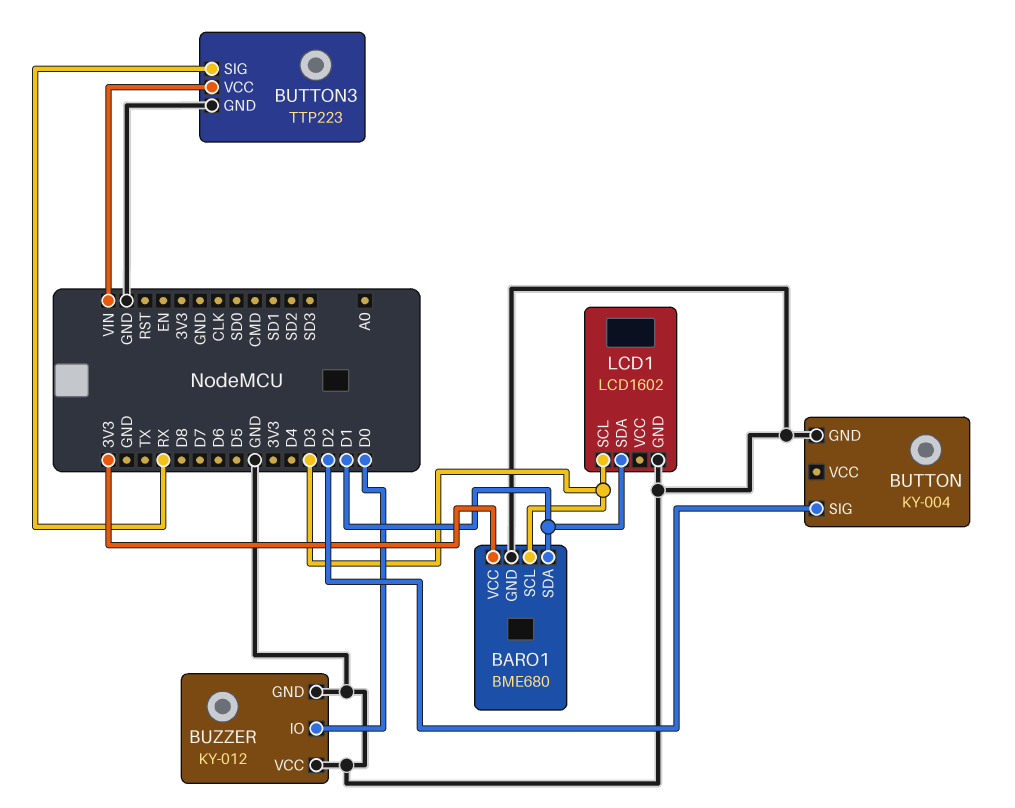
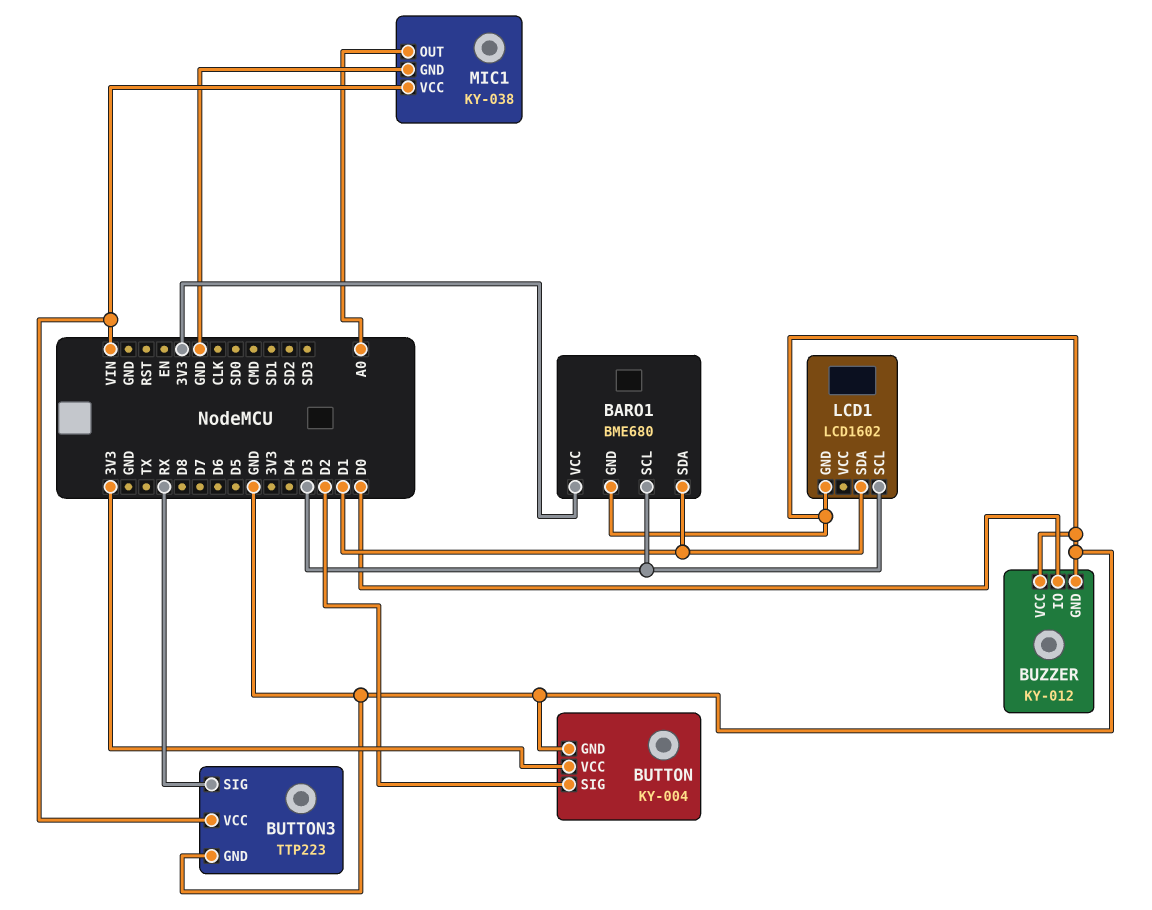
BUTTON pin VCC: none -> 3V3
MIC1: none -> KY-038
MIC1 pin GND: none -> GND
MIC1 pin OUT: none -> A0
MIC1 pin VCC: none -> VIN

